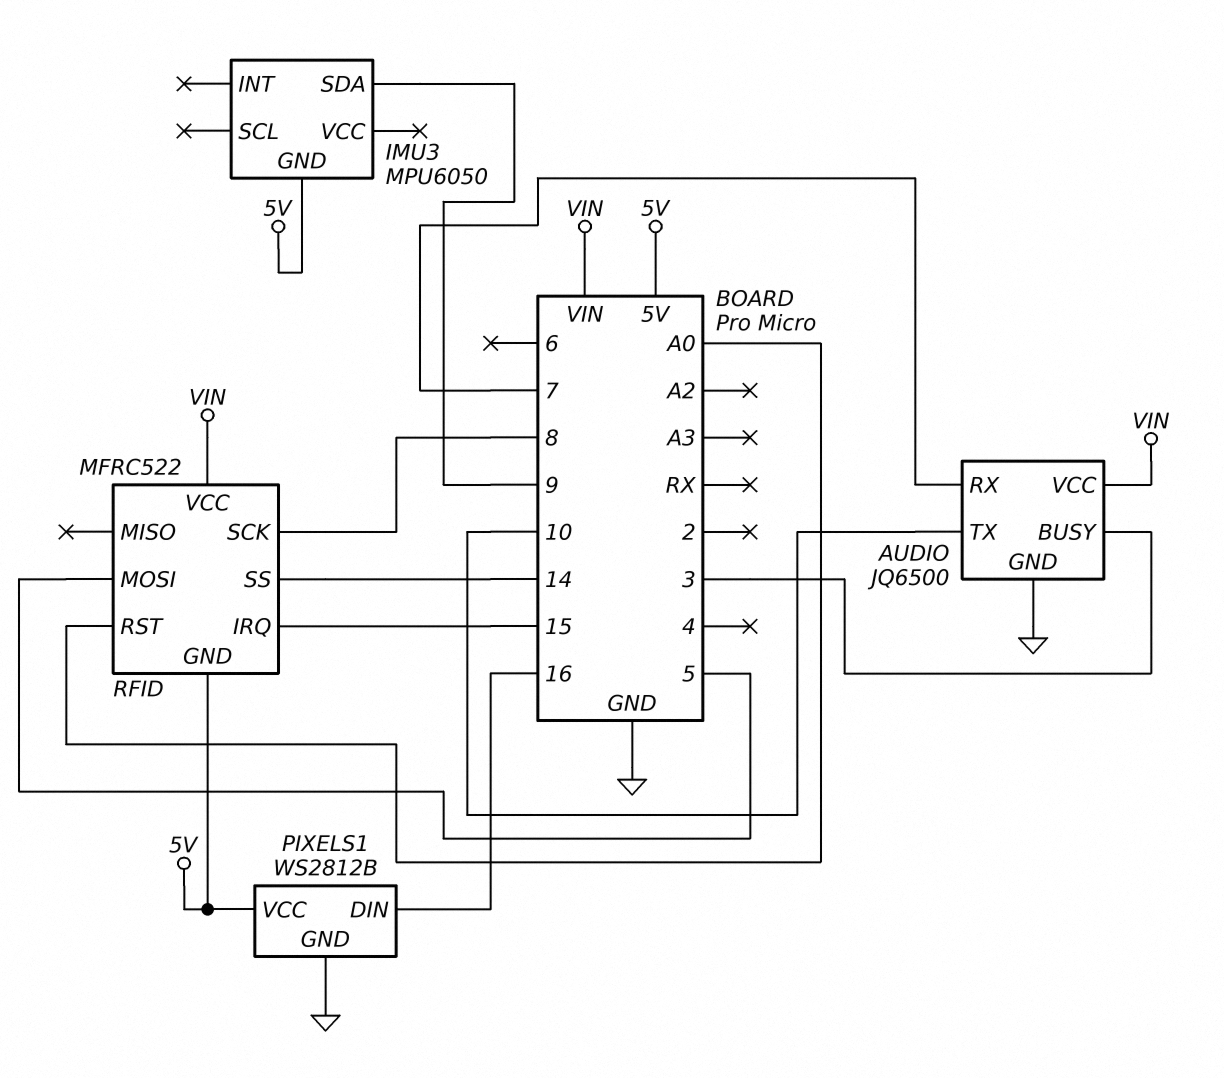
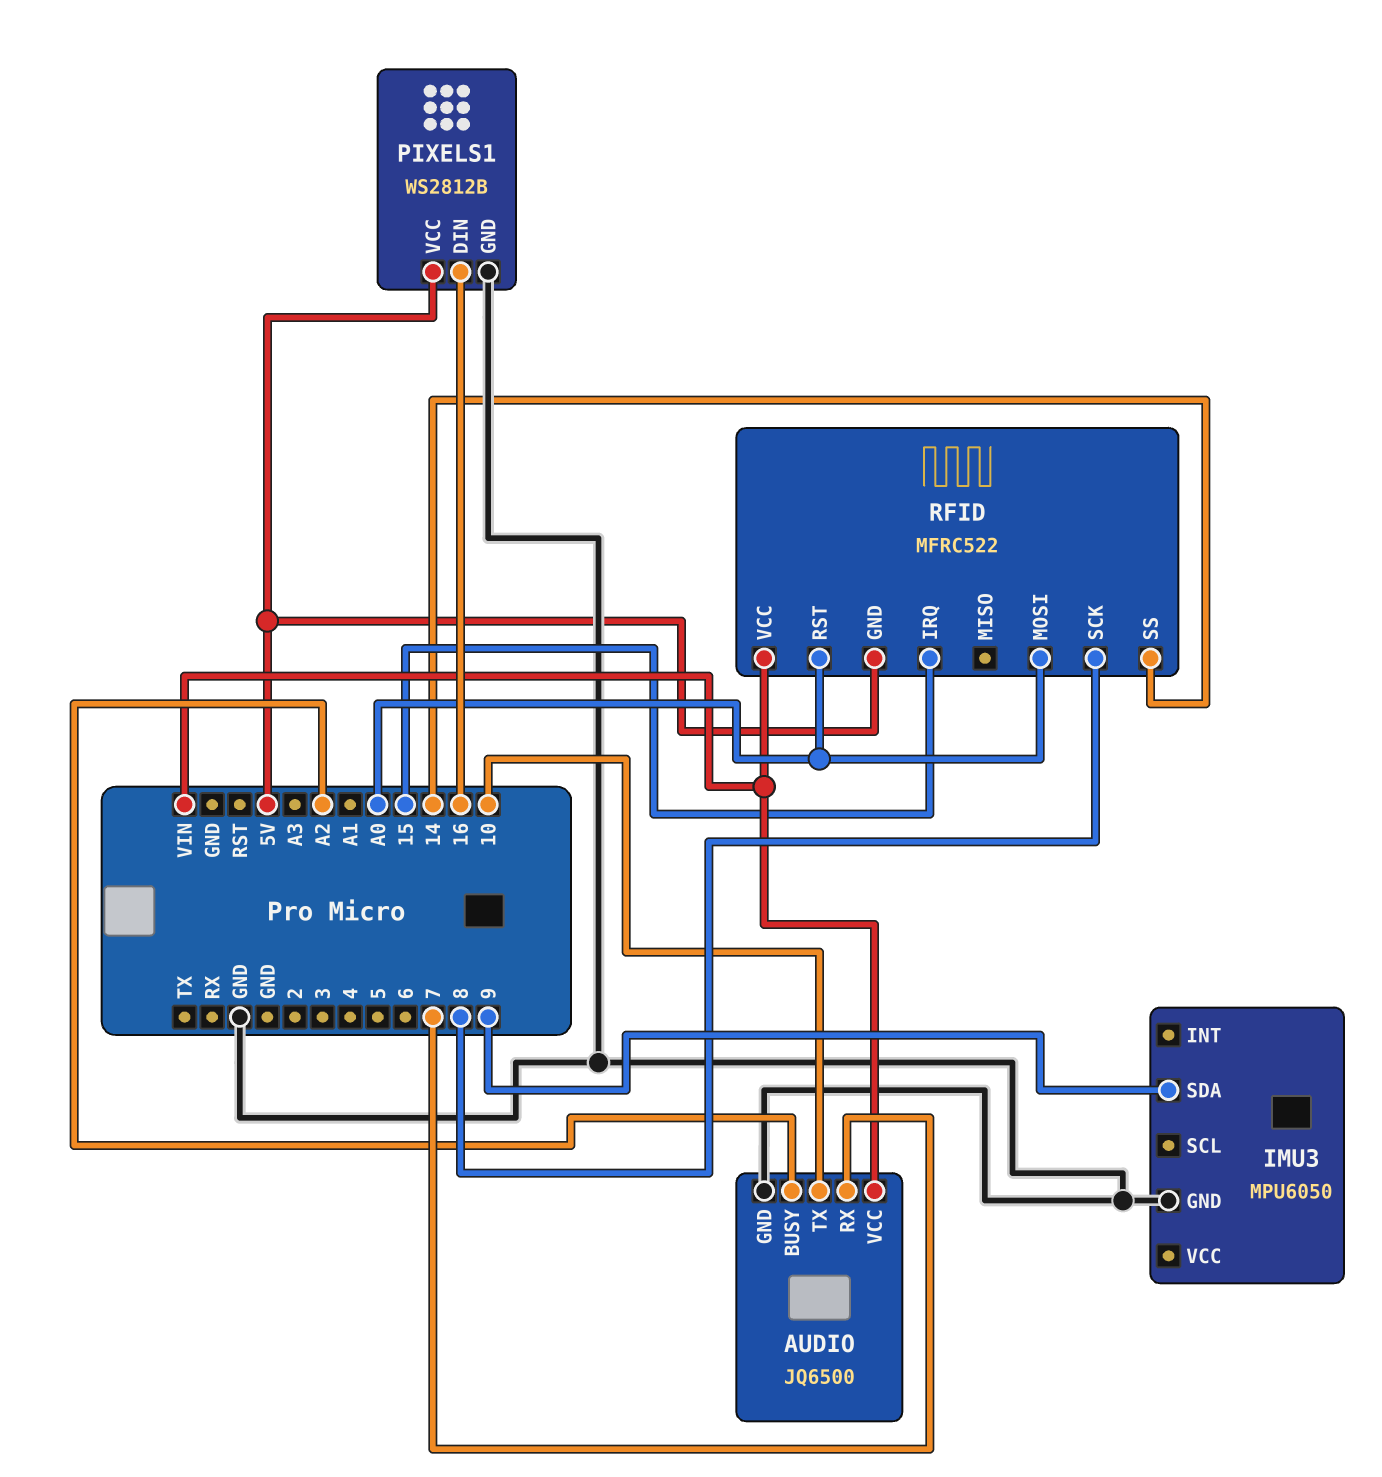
AUDIO pin BUSY: 3 -> A2
IMU3 pin GND: 5V -> GND
RFID pin MOSI: 5 -> A0

